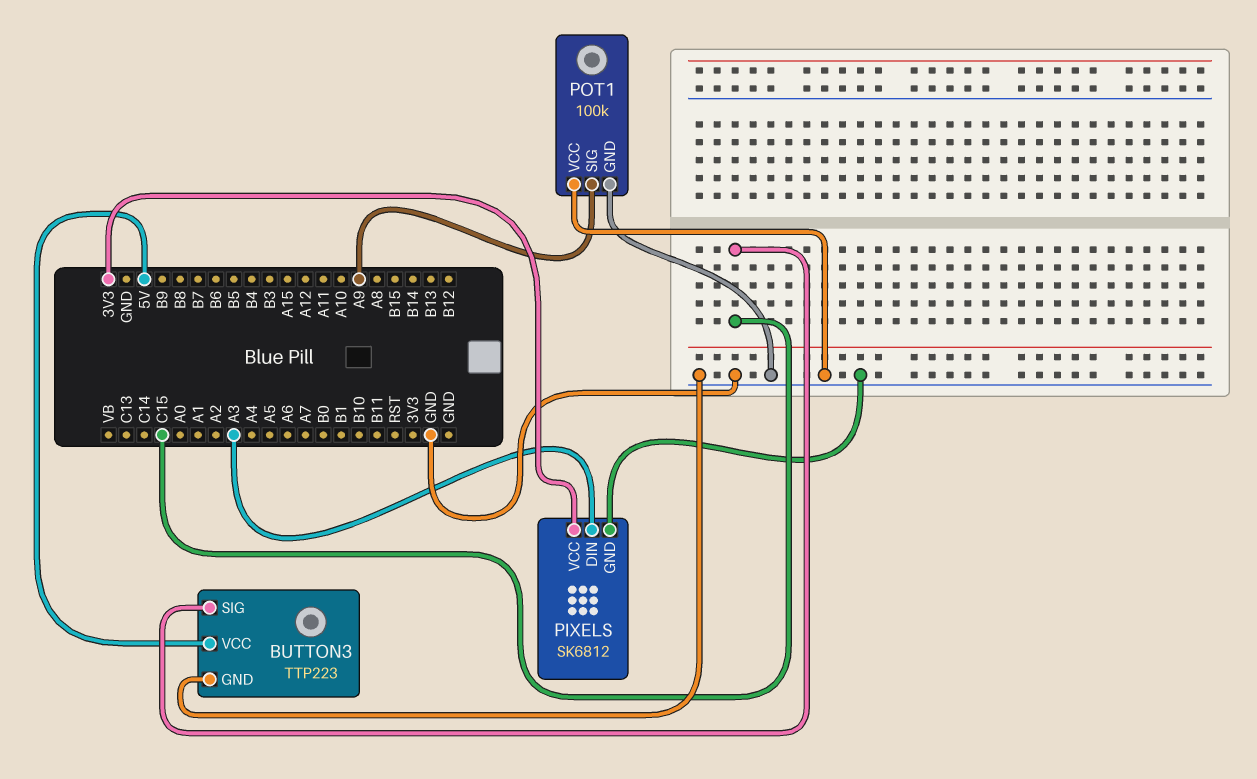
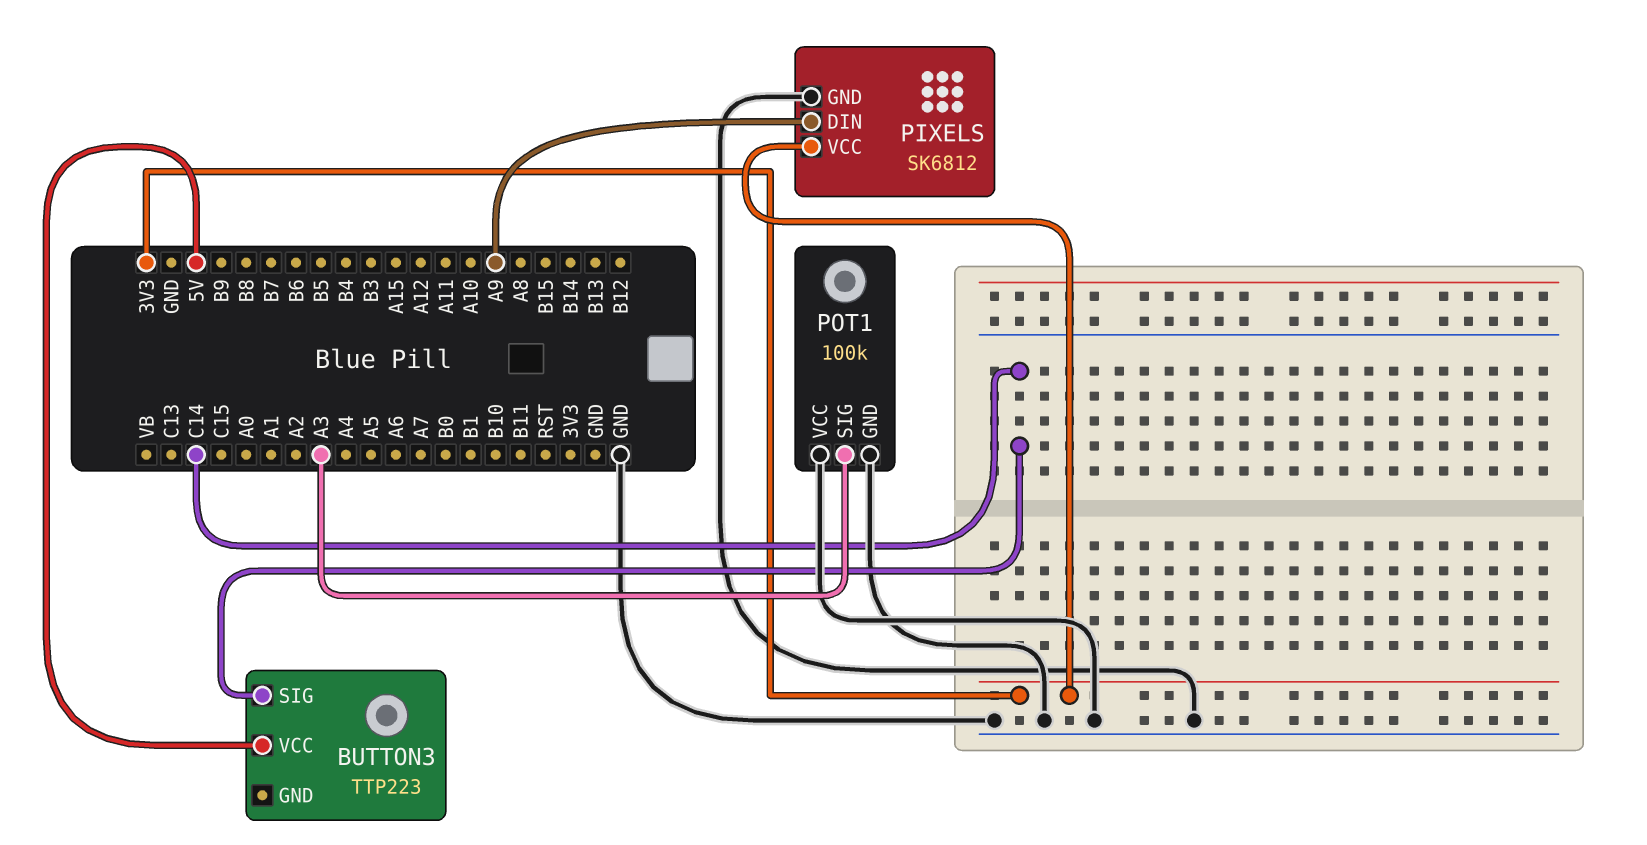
BUTTON3 pin GND: GND -> none
BUTTON3 pin SIG: C15 -> C14
PIXELS pin DIN: A3 -> A9
POT1 pin SIG: A9 -> A3

